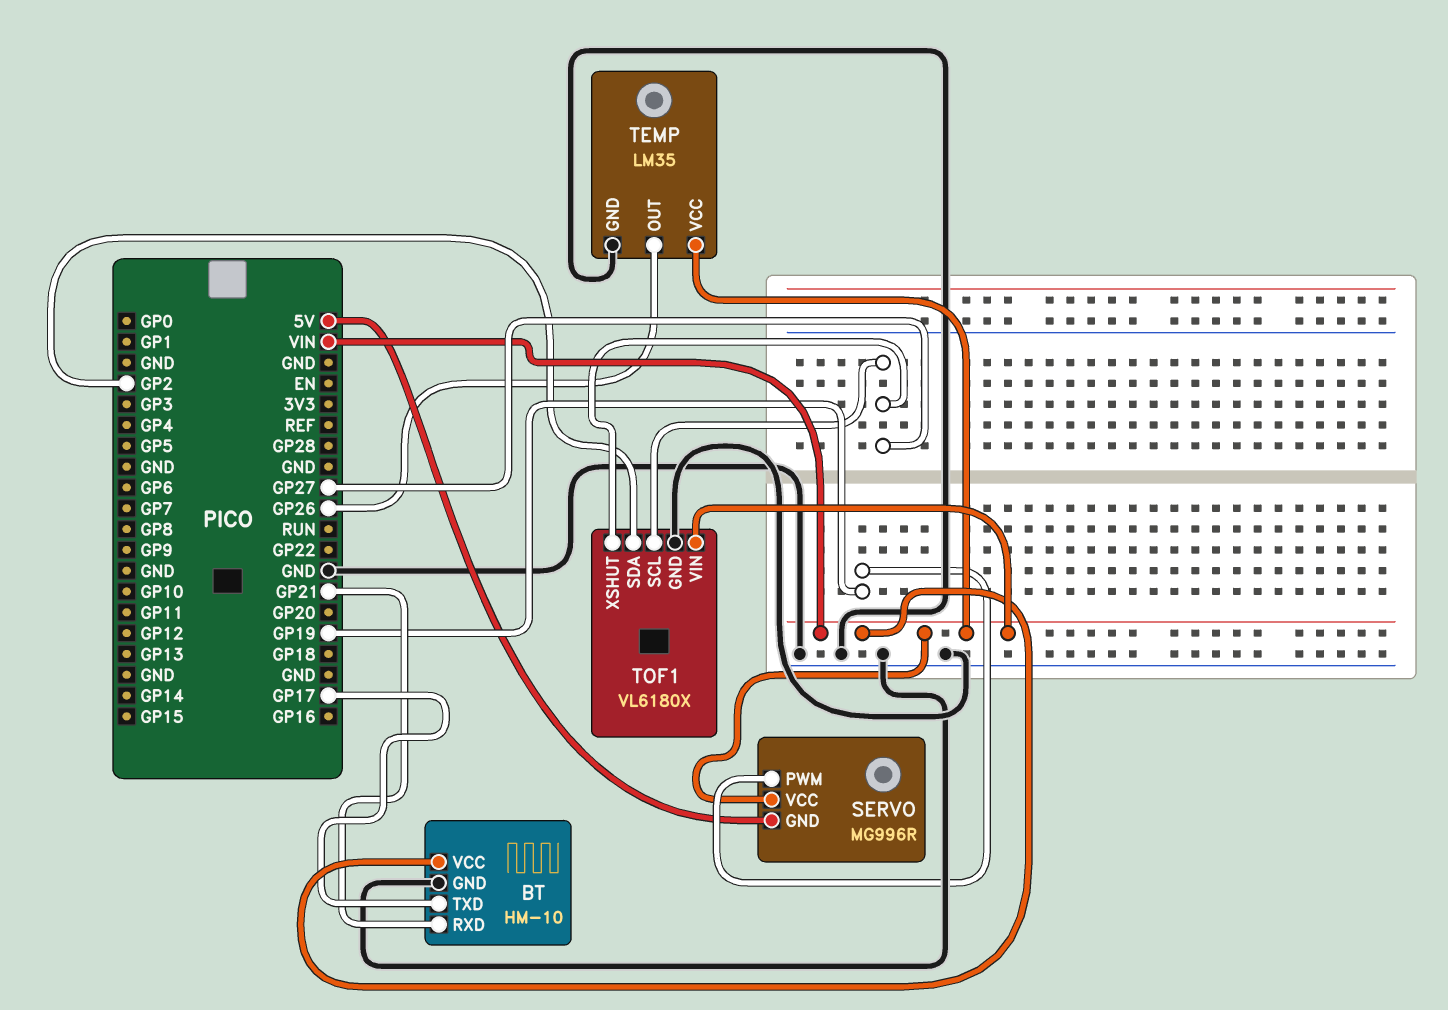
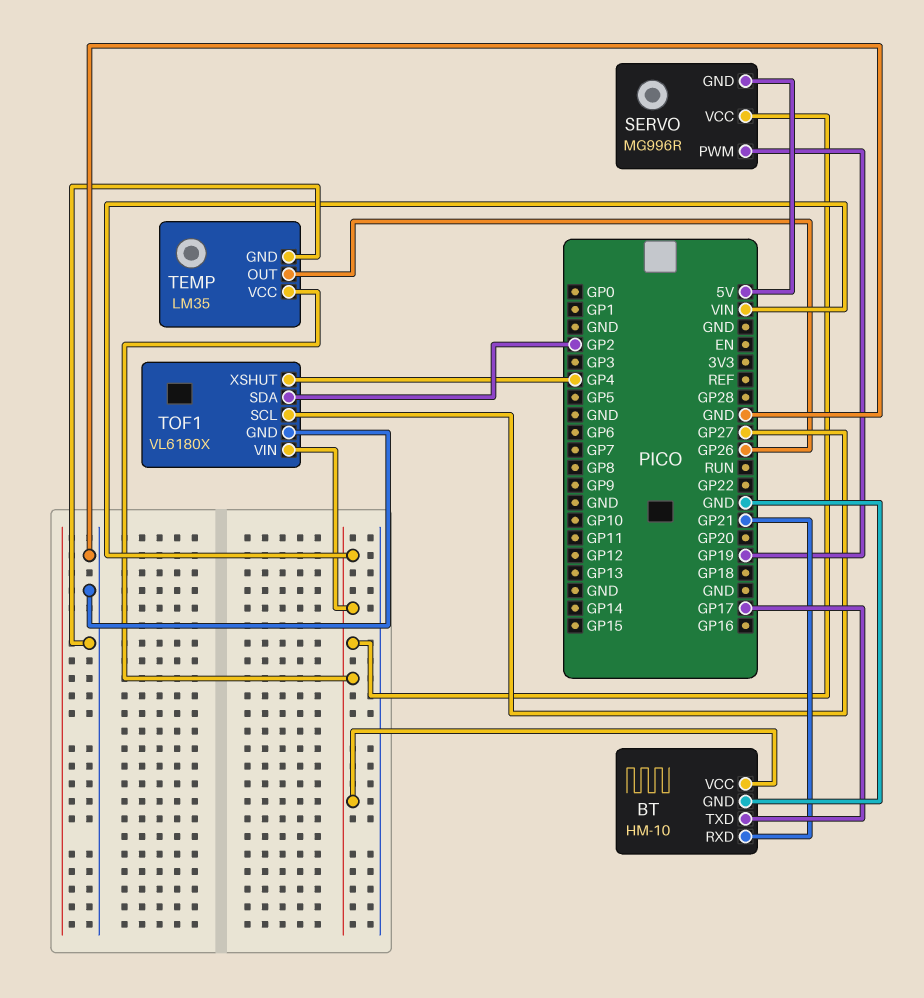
TOF1 pin XSHUT: GP27 -> GP4

